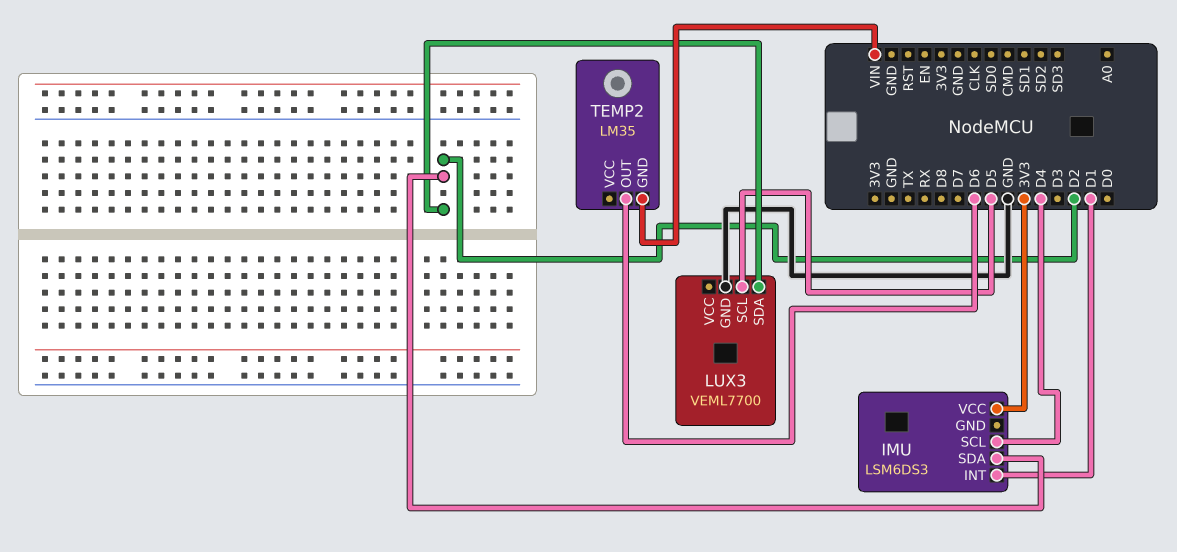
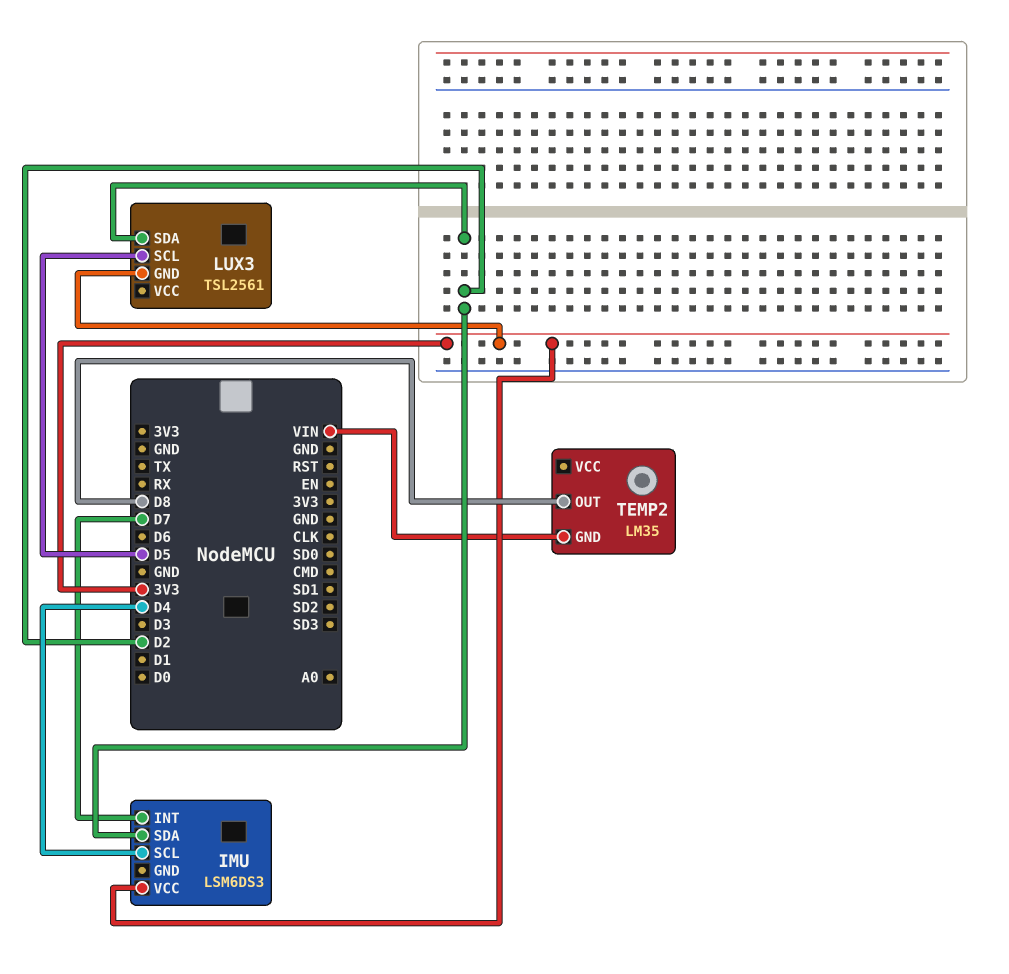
IMU pin INT: D1 -> D7
LUX3: VEML7700 -> TSL2561
LUX3 pin GND: GND -> 3V3
TEMP2 pin OUT: D6 -> D8

